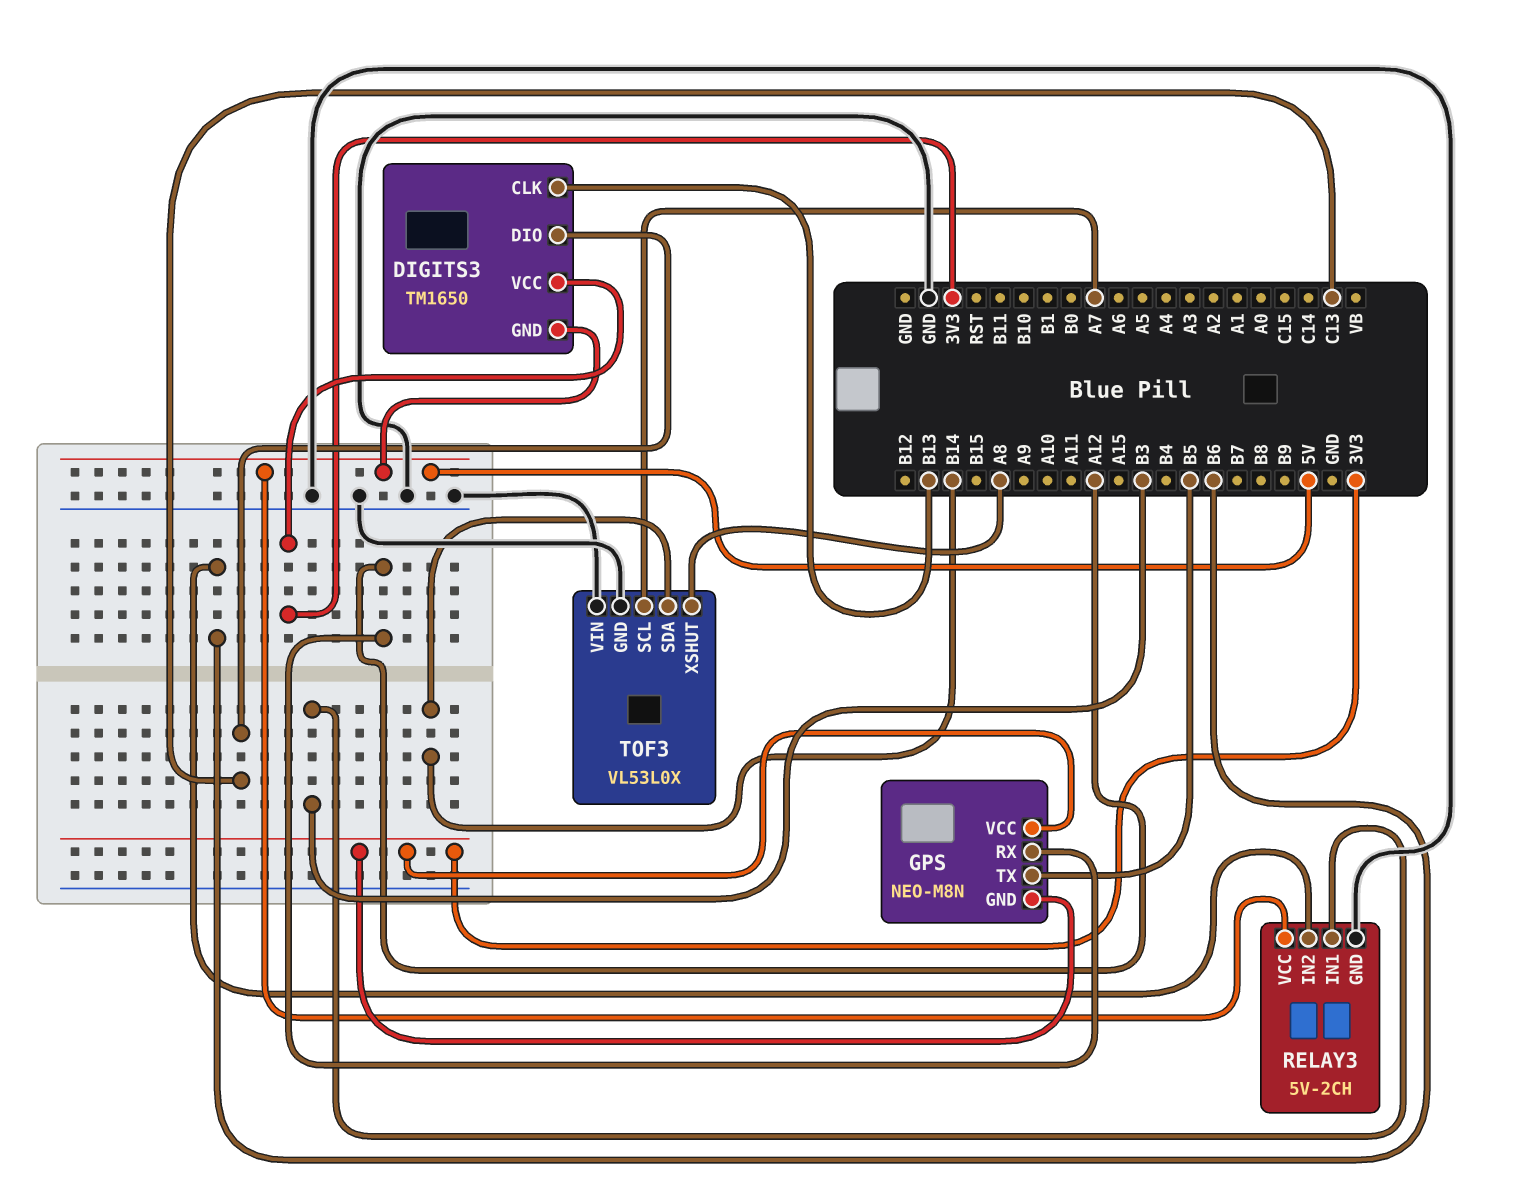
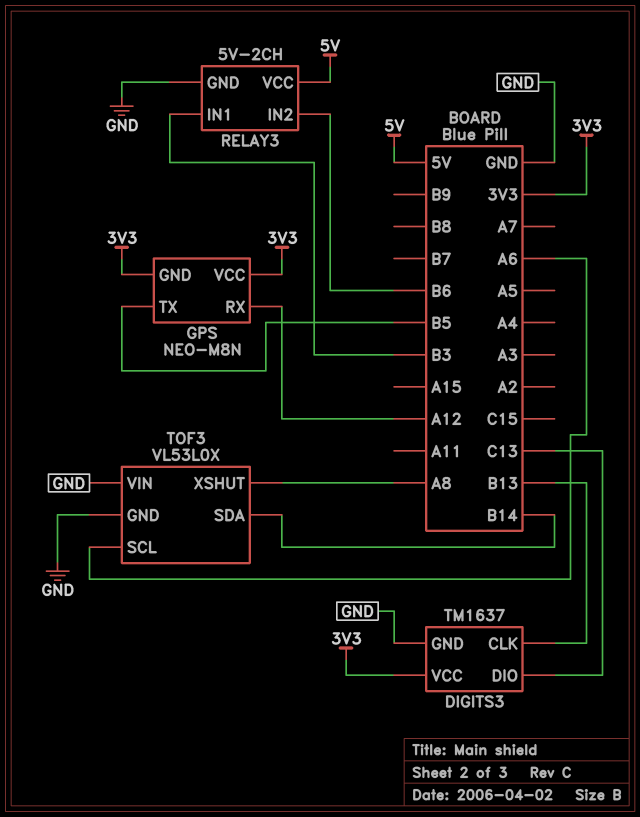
DIGITS3: TM1650 -> TM1637
DIGITS3 pin GND: 5V -> GND
TOF3 pin SCL: A7 -> A6

